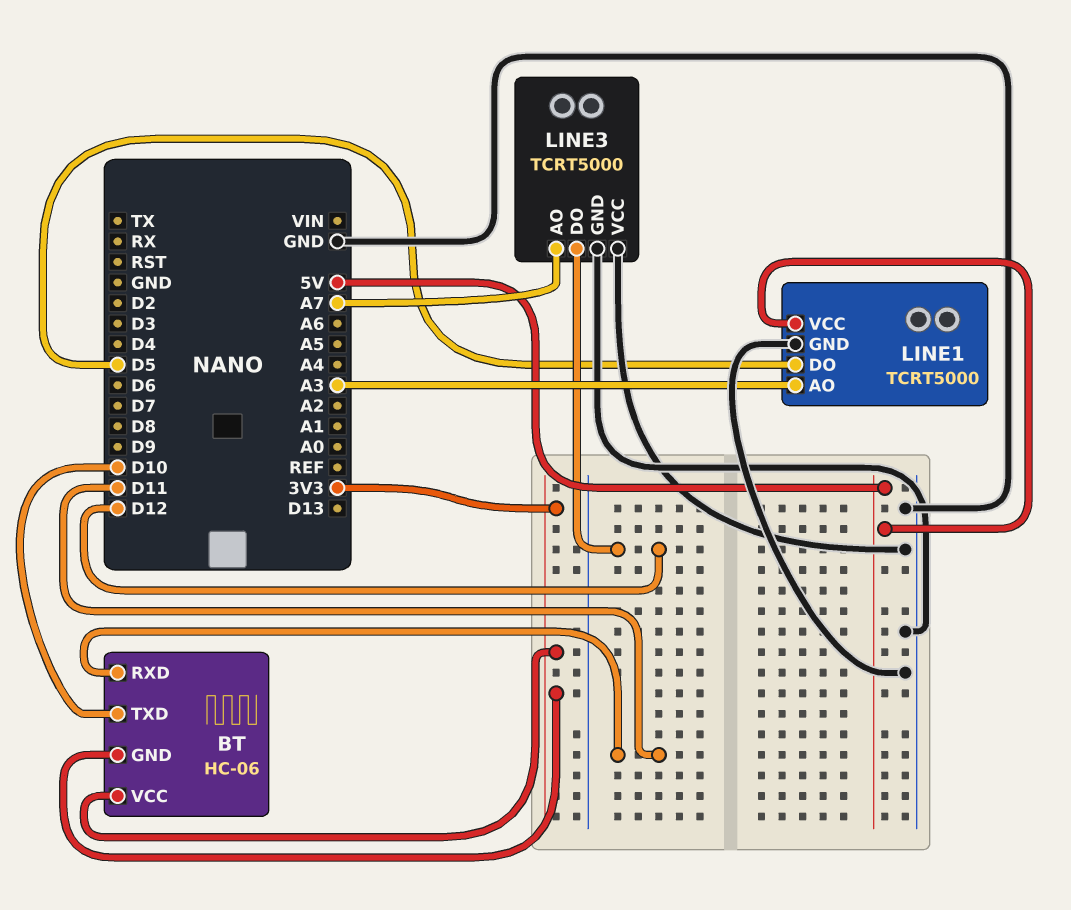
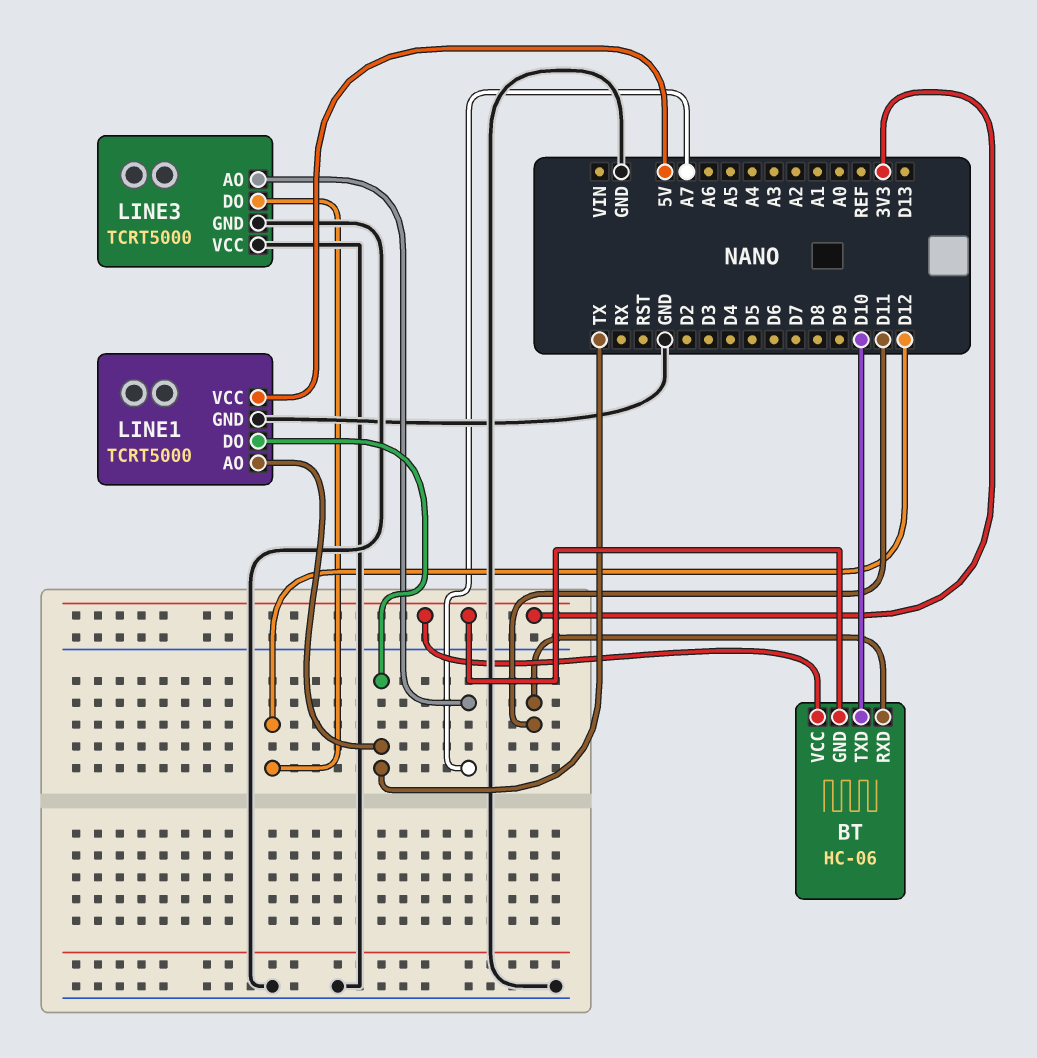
LINE1 pin AO: A3 -> TX
LINE1 pin DO: D5 -> TX

